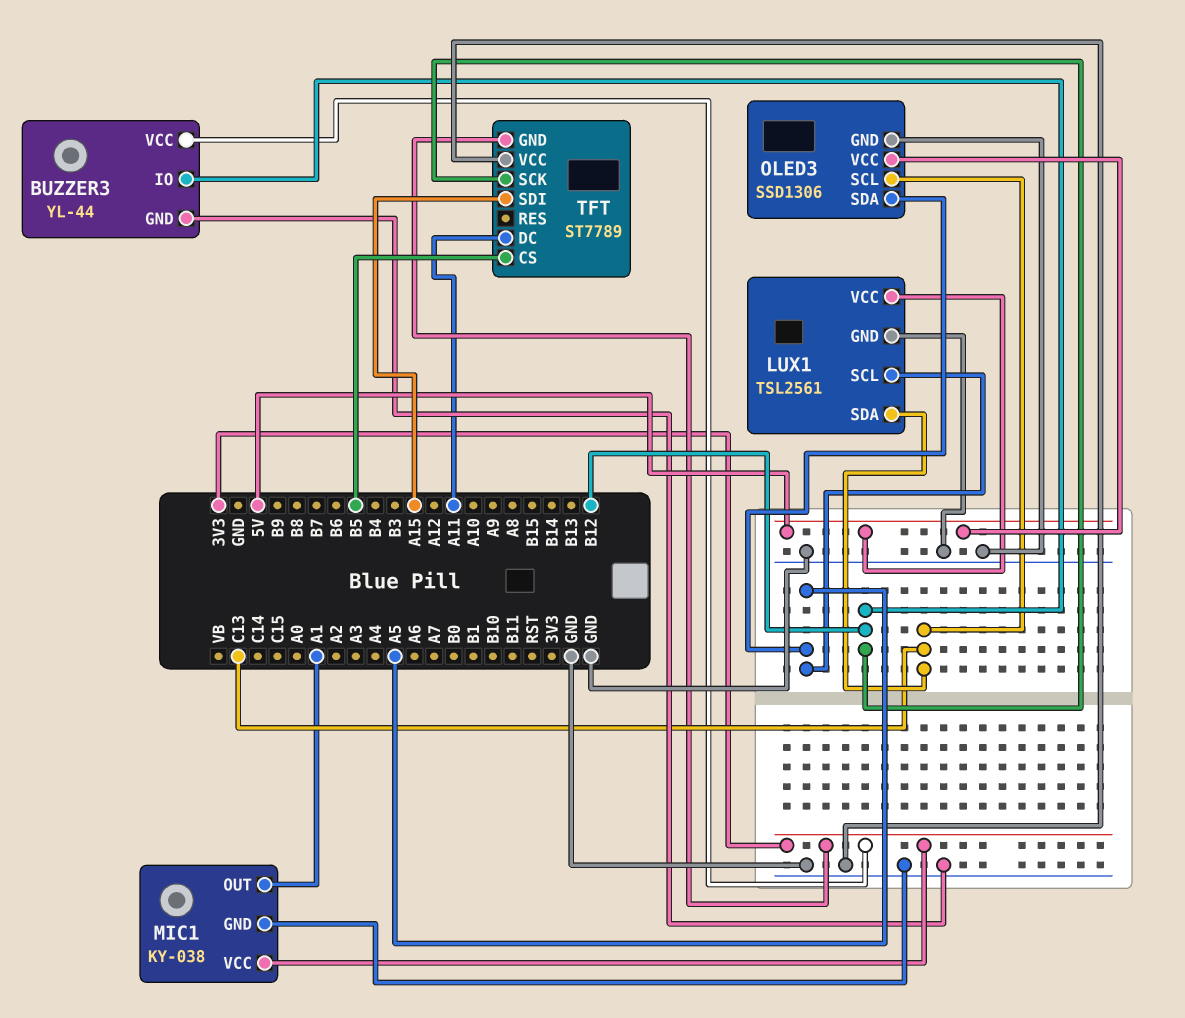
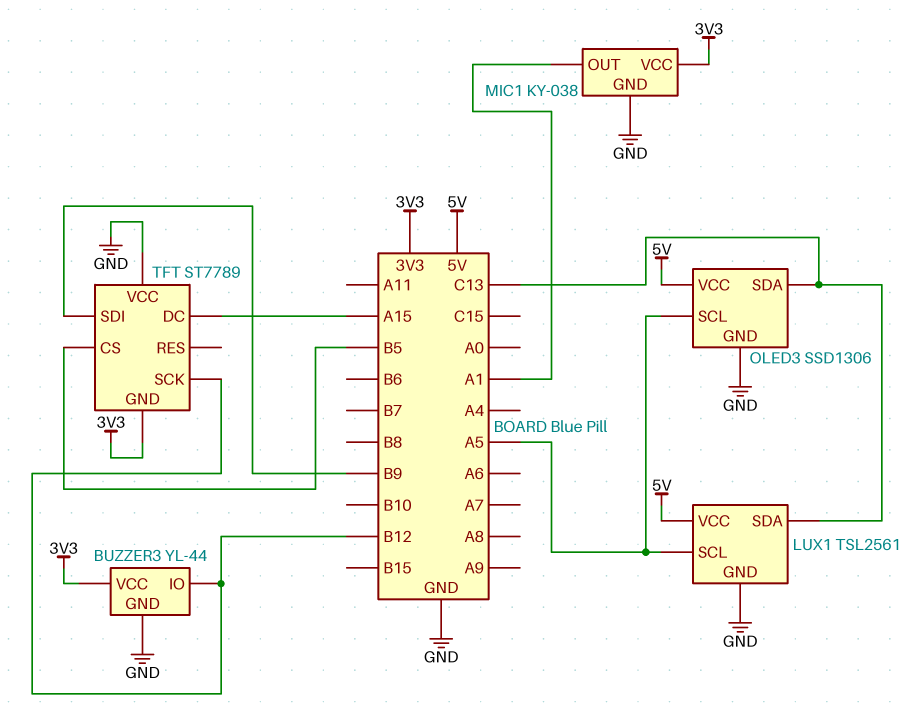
OLED3 pin SCL: C13 -> A5
OLED3 pin SDA: A5 -> C13
TFT pin DC: A11 -> A15
TFT pin SDI: A15 -> B9

